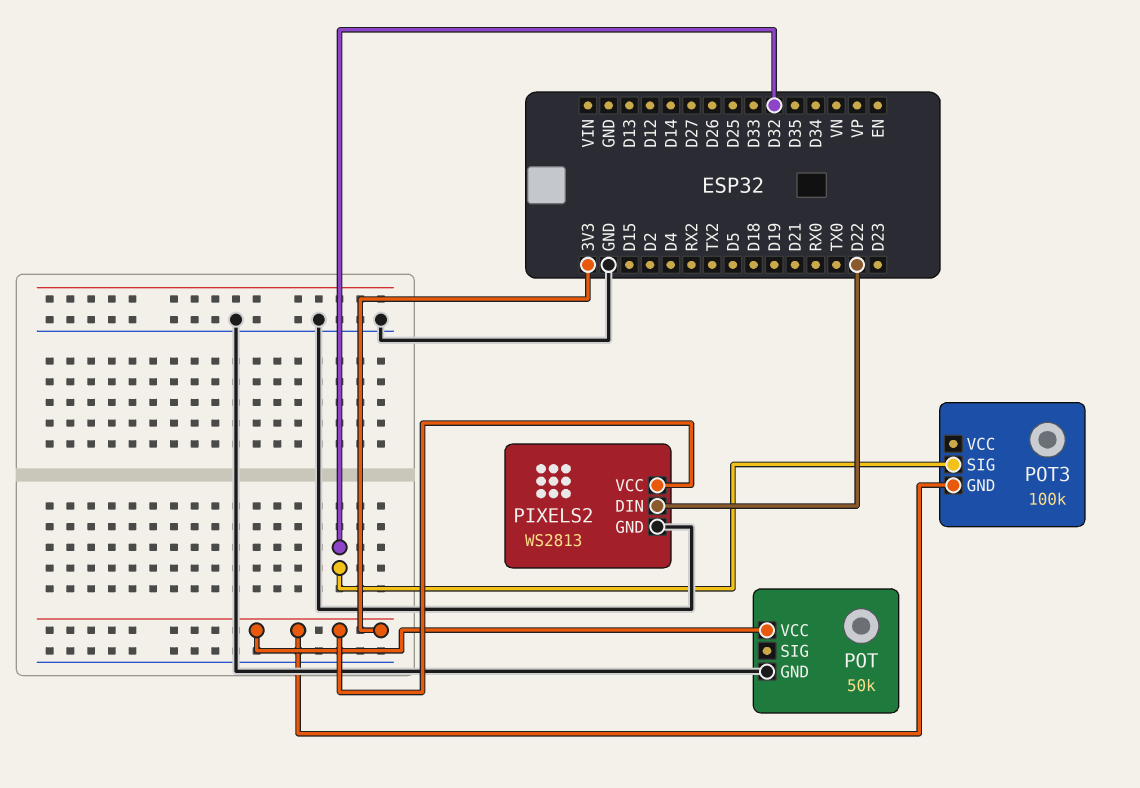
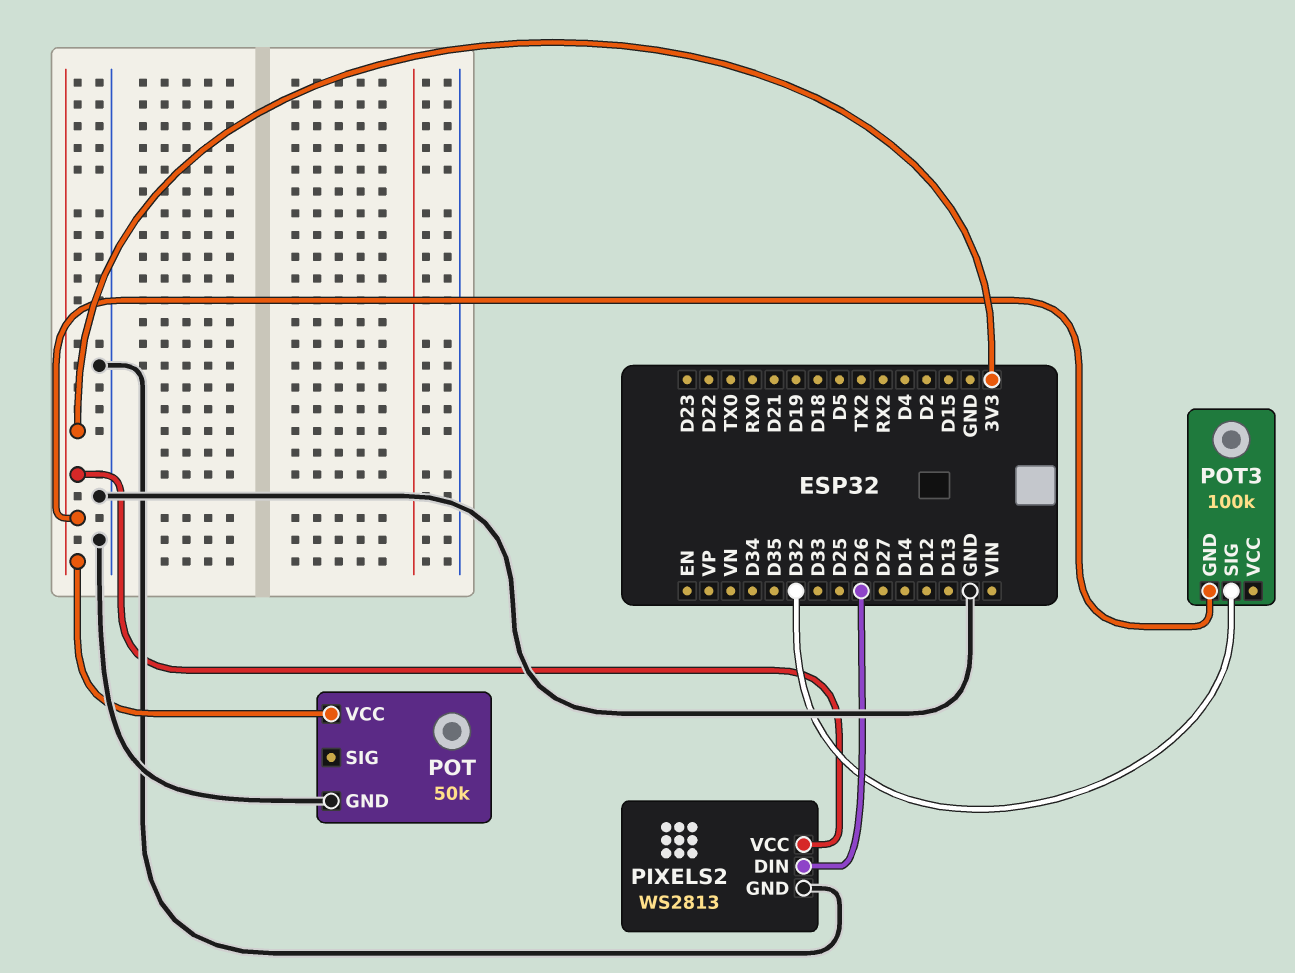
PIXELS2 pin DIN: D22 -> D26

